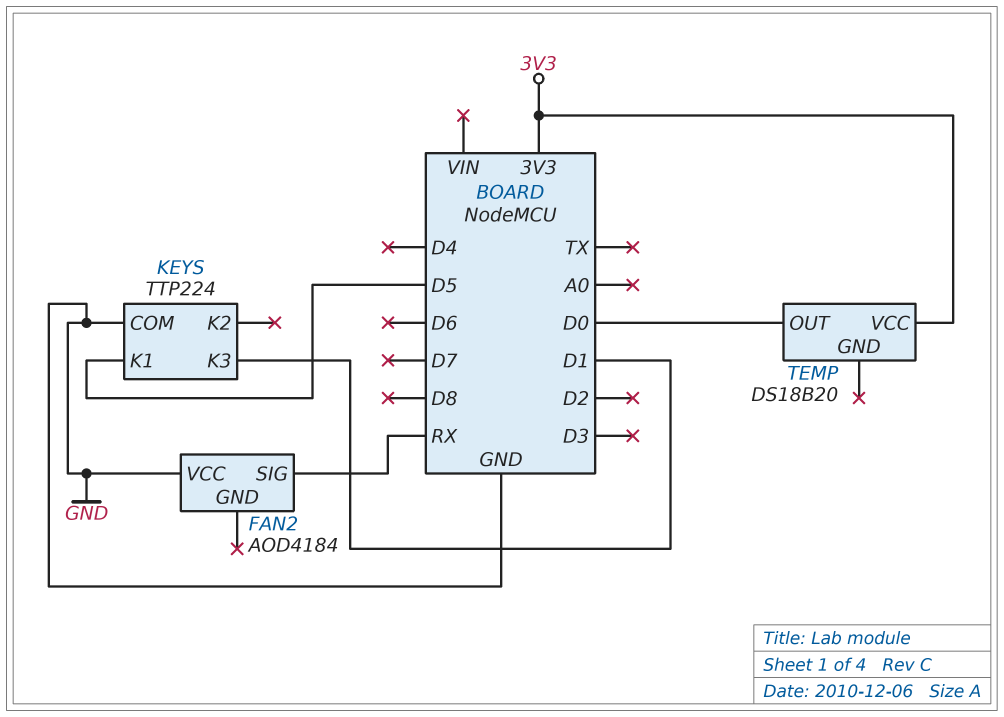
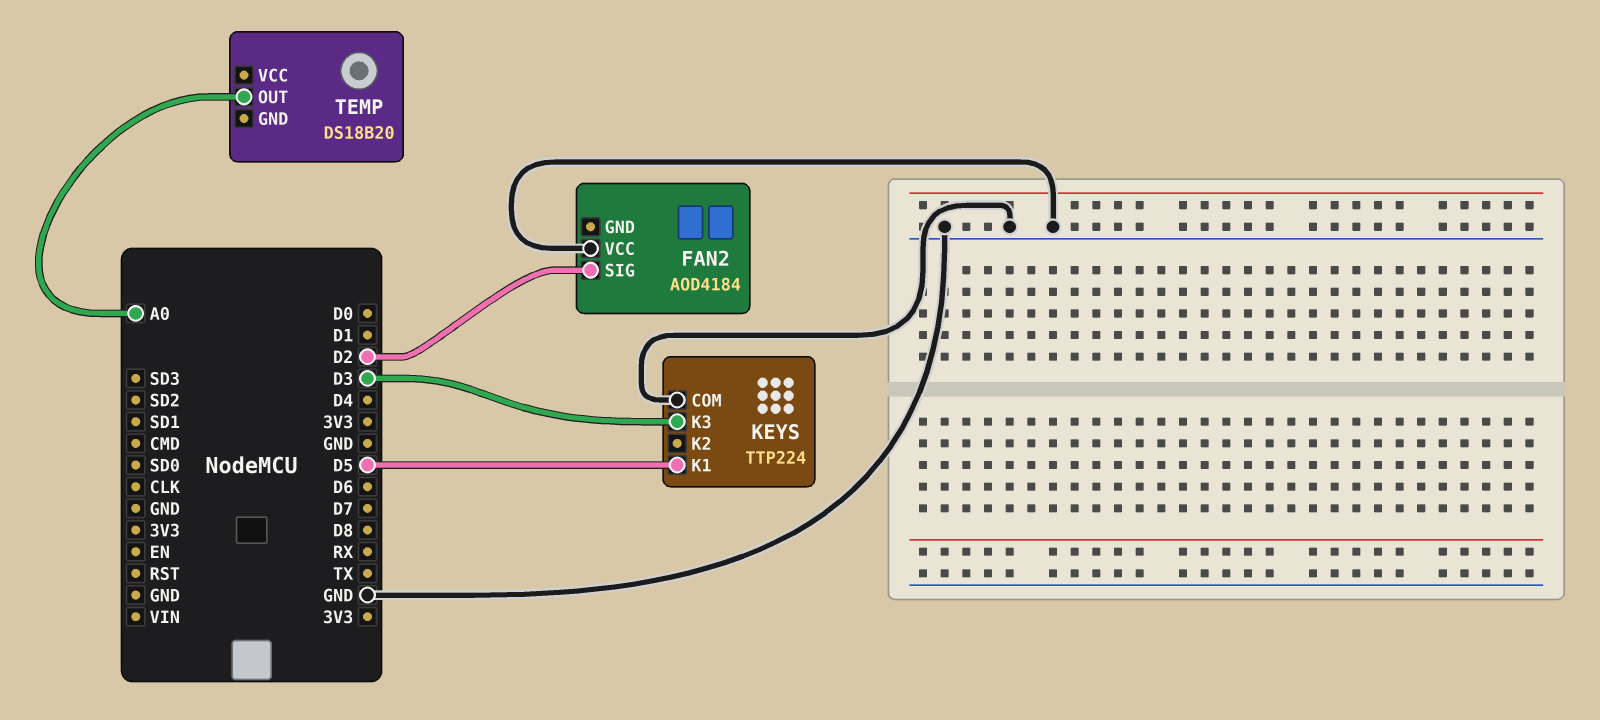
FAN2 pin SIG: RX -> D2
KEYS pin K3: D1 -> D3
TEMP pin OUT: D0 -> A0
TEMP pin VCC: 3V3 -> none

